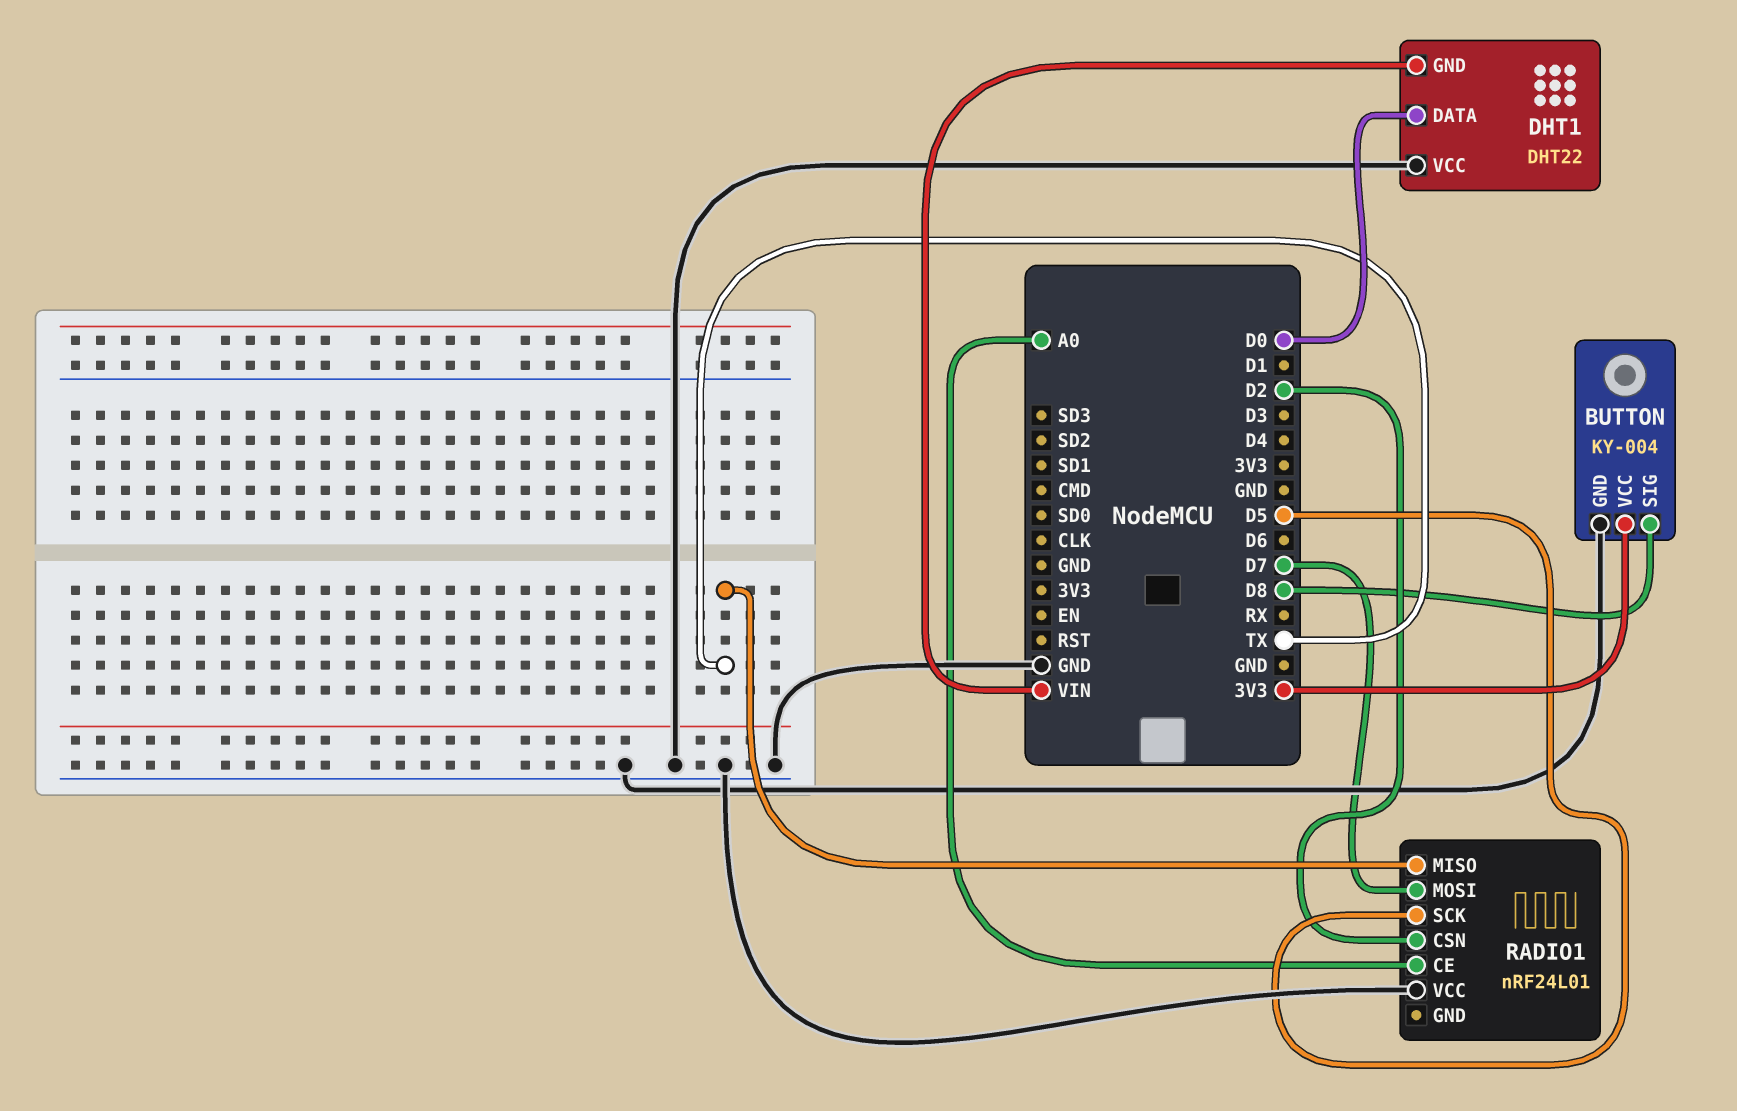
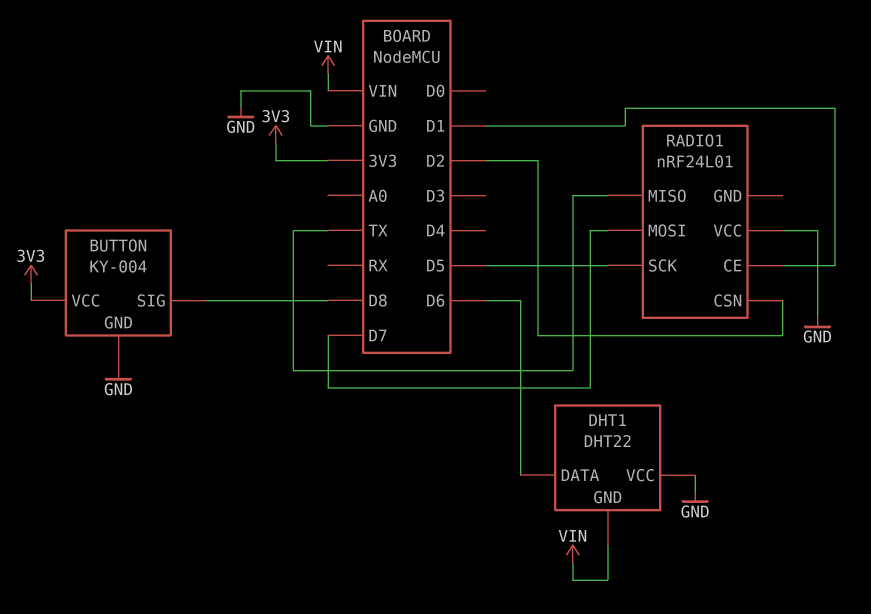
DHT1 pin DATA: D0 -> D6
RADIO1 pin CE: A0 -> D1

